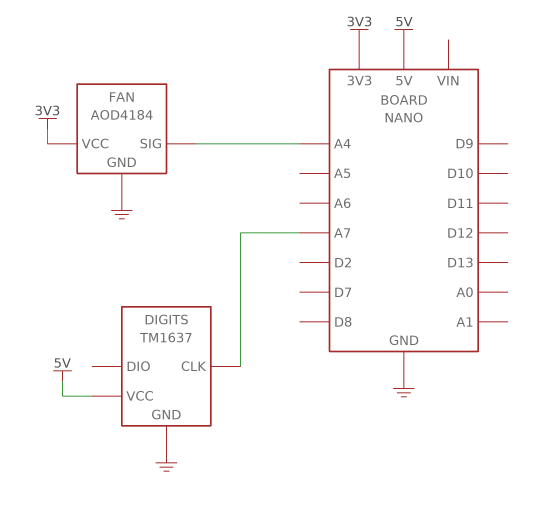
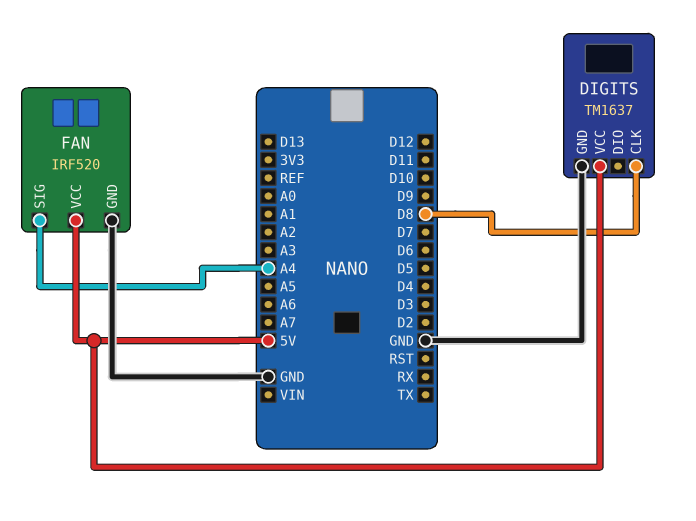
DIGITS pin CLK: A7 -> D8
FAN: AOD4184 -> IRF520
FAN pin VCC: 3V3 -> 5V

